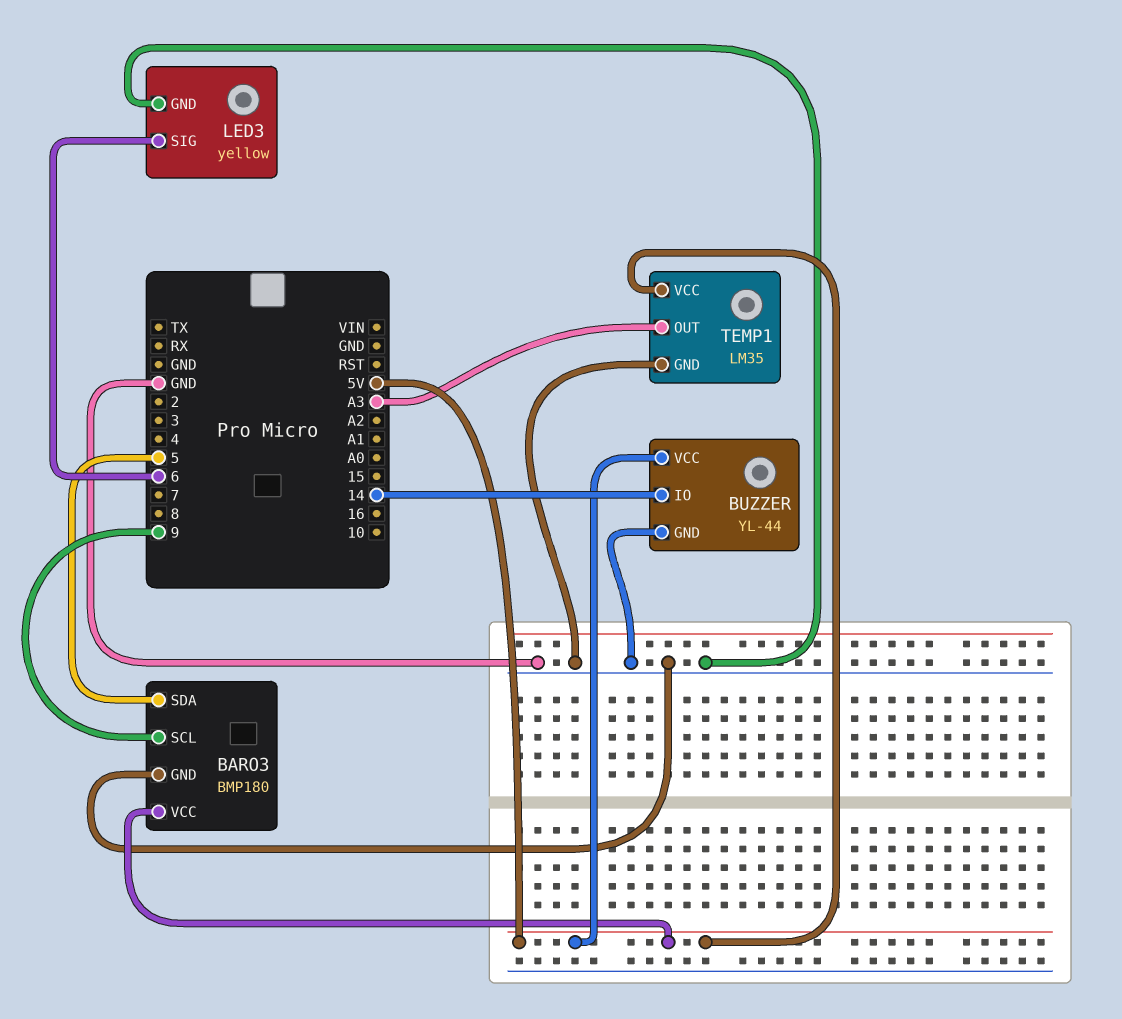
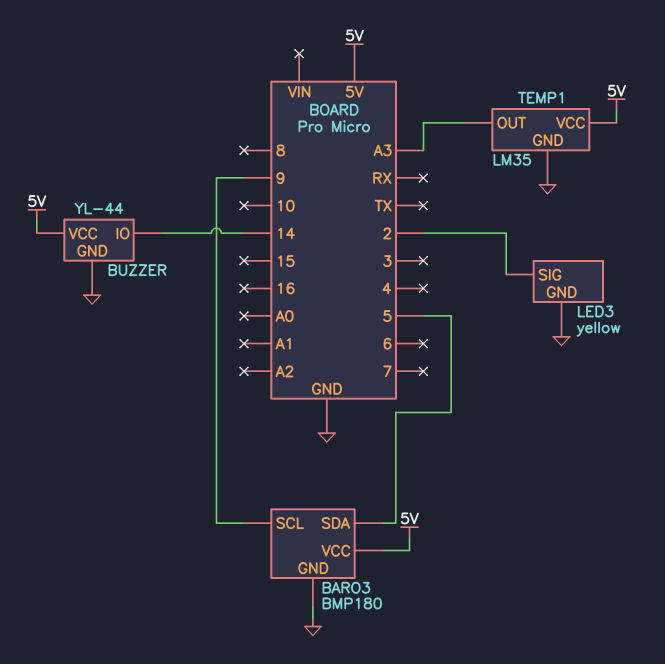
LED3 pin SIG: 6 -> 2

